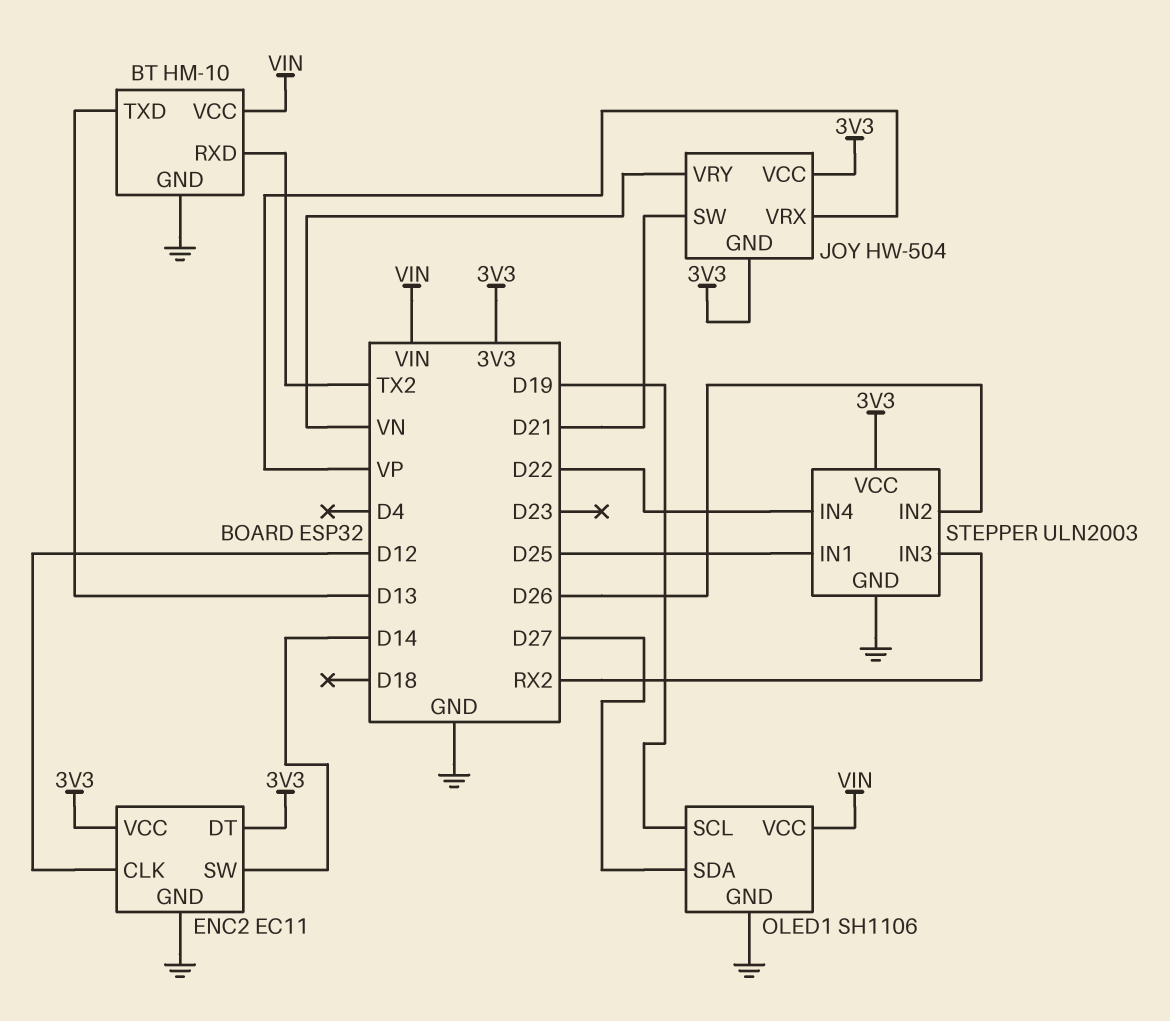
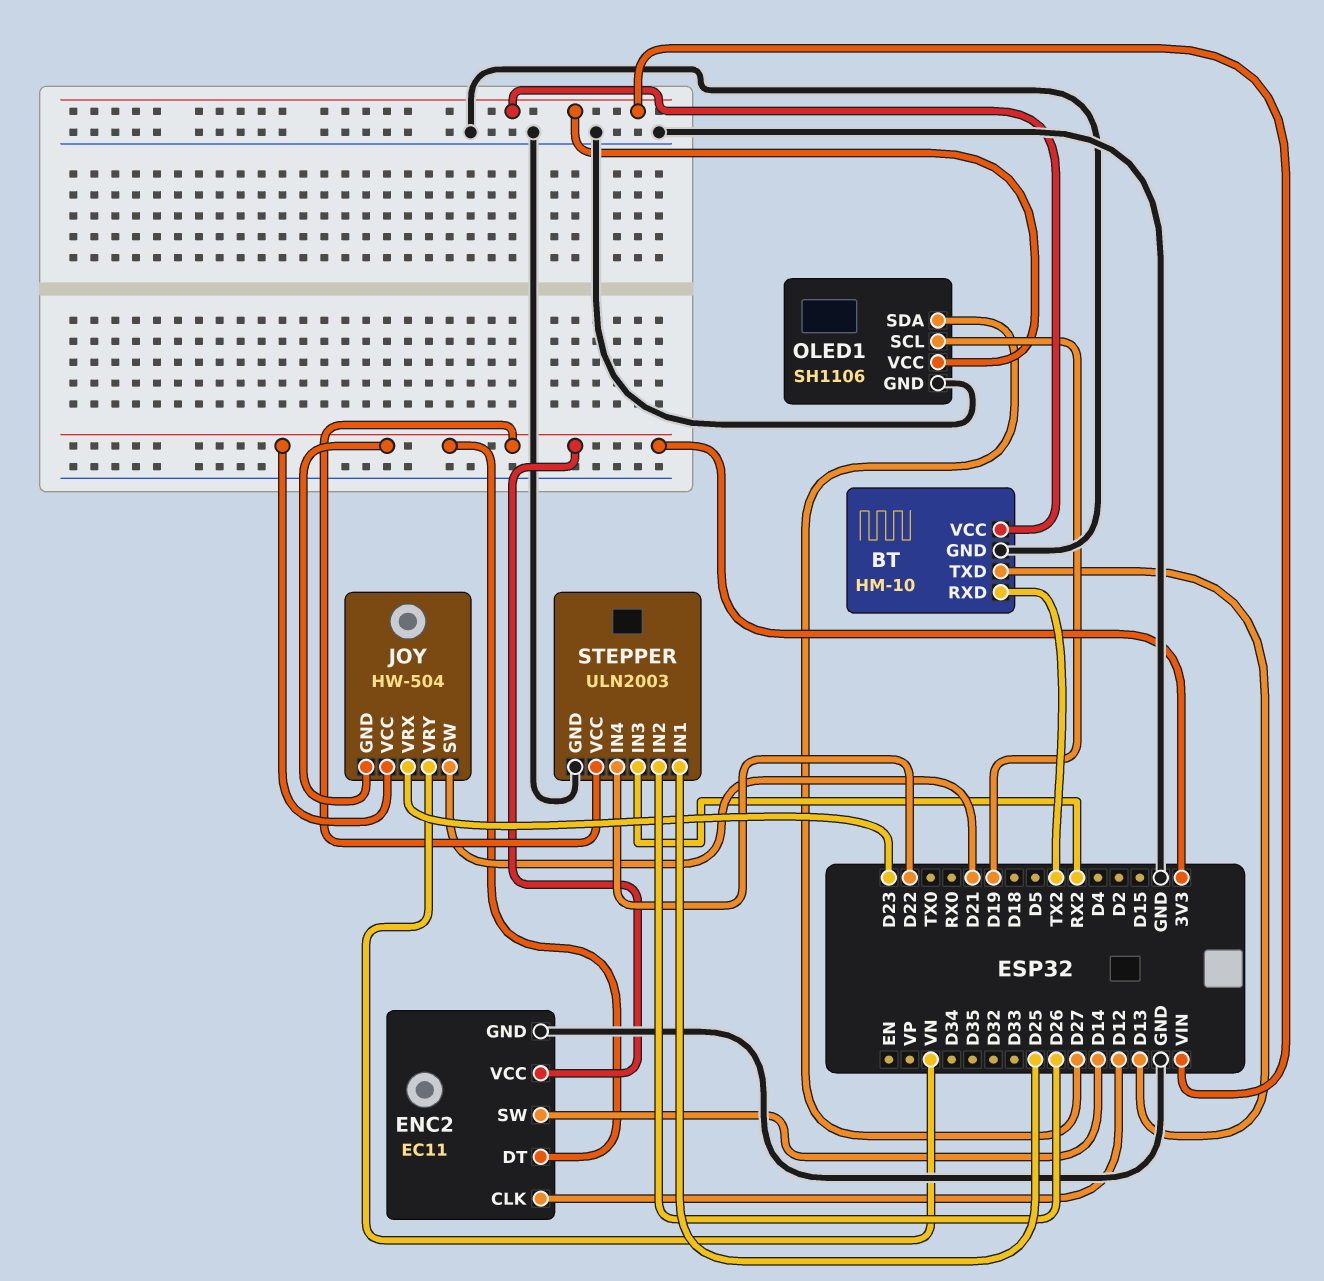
JOY pin VRX: VP -> D23

